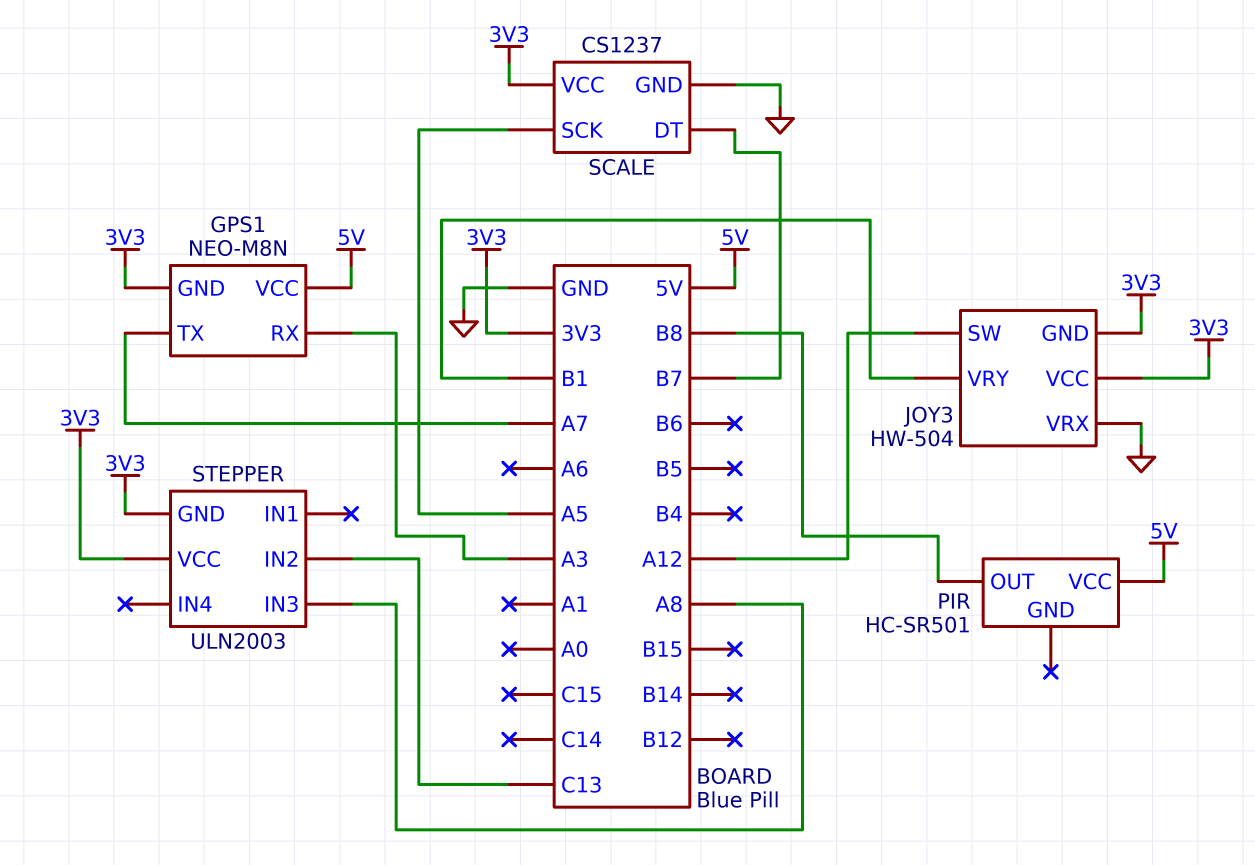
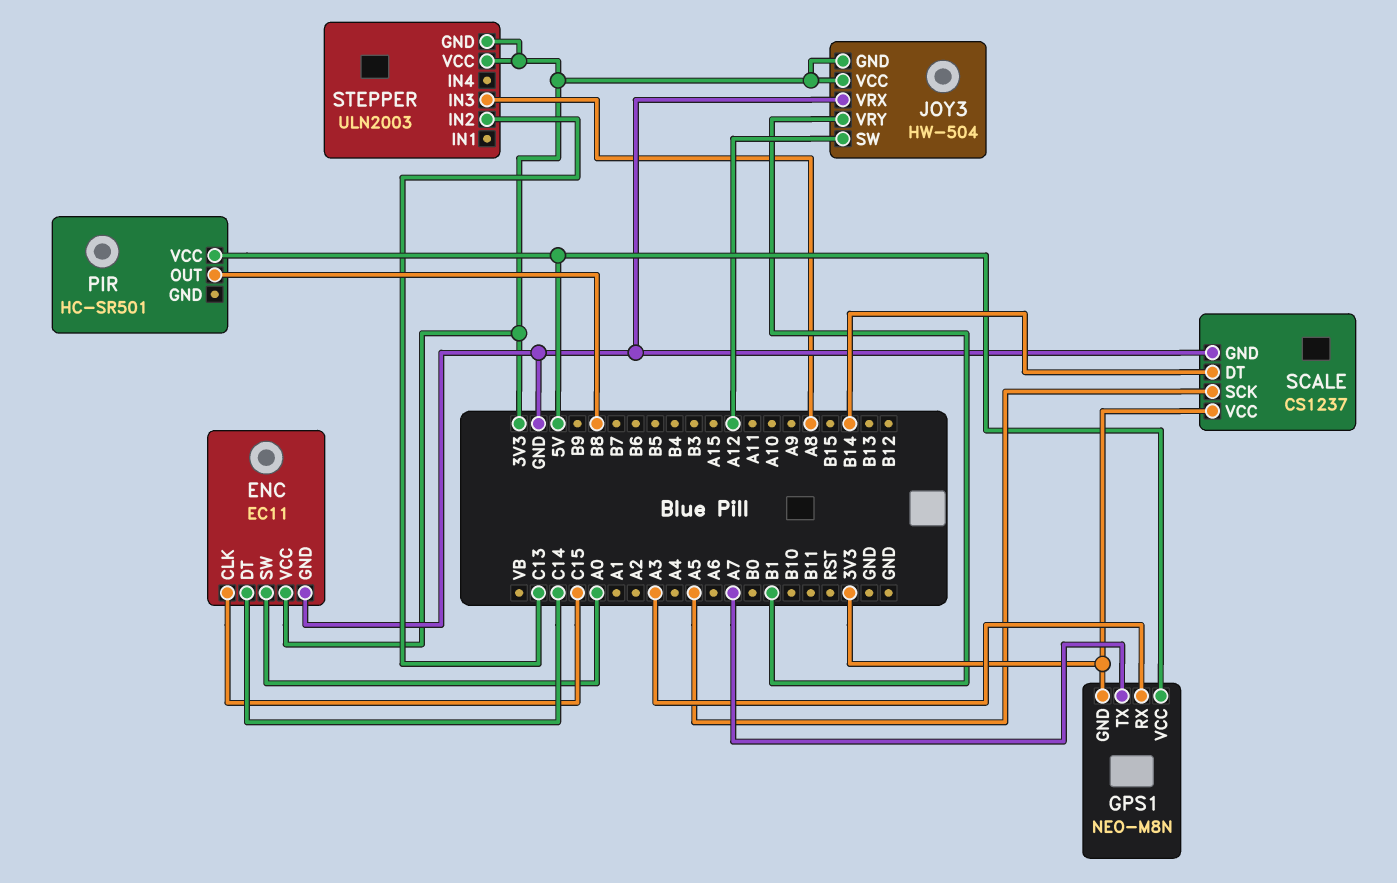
ENC: none -> EC11
ENC pin CLK: none -> C15
ENC pin DT: none -> C14
ENC pin GND: none -> GND
ENC pin SW: none -> A0
ENC pin VCC: none -> 3V3
SCALE pin DT: B7 -> B14

